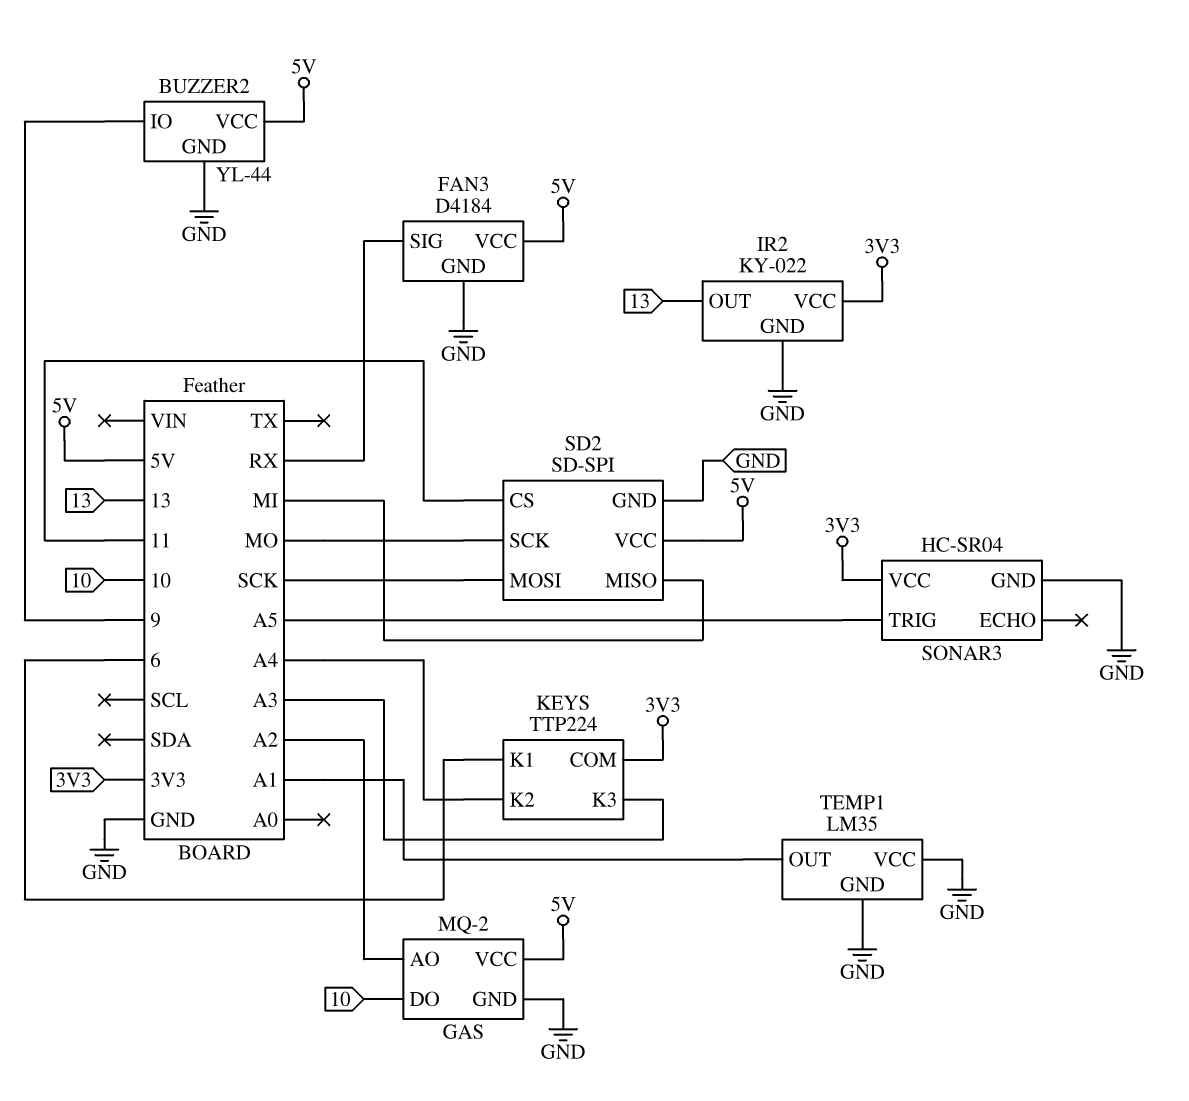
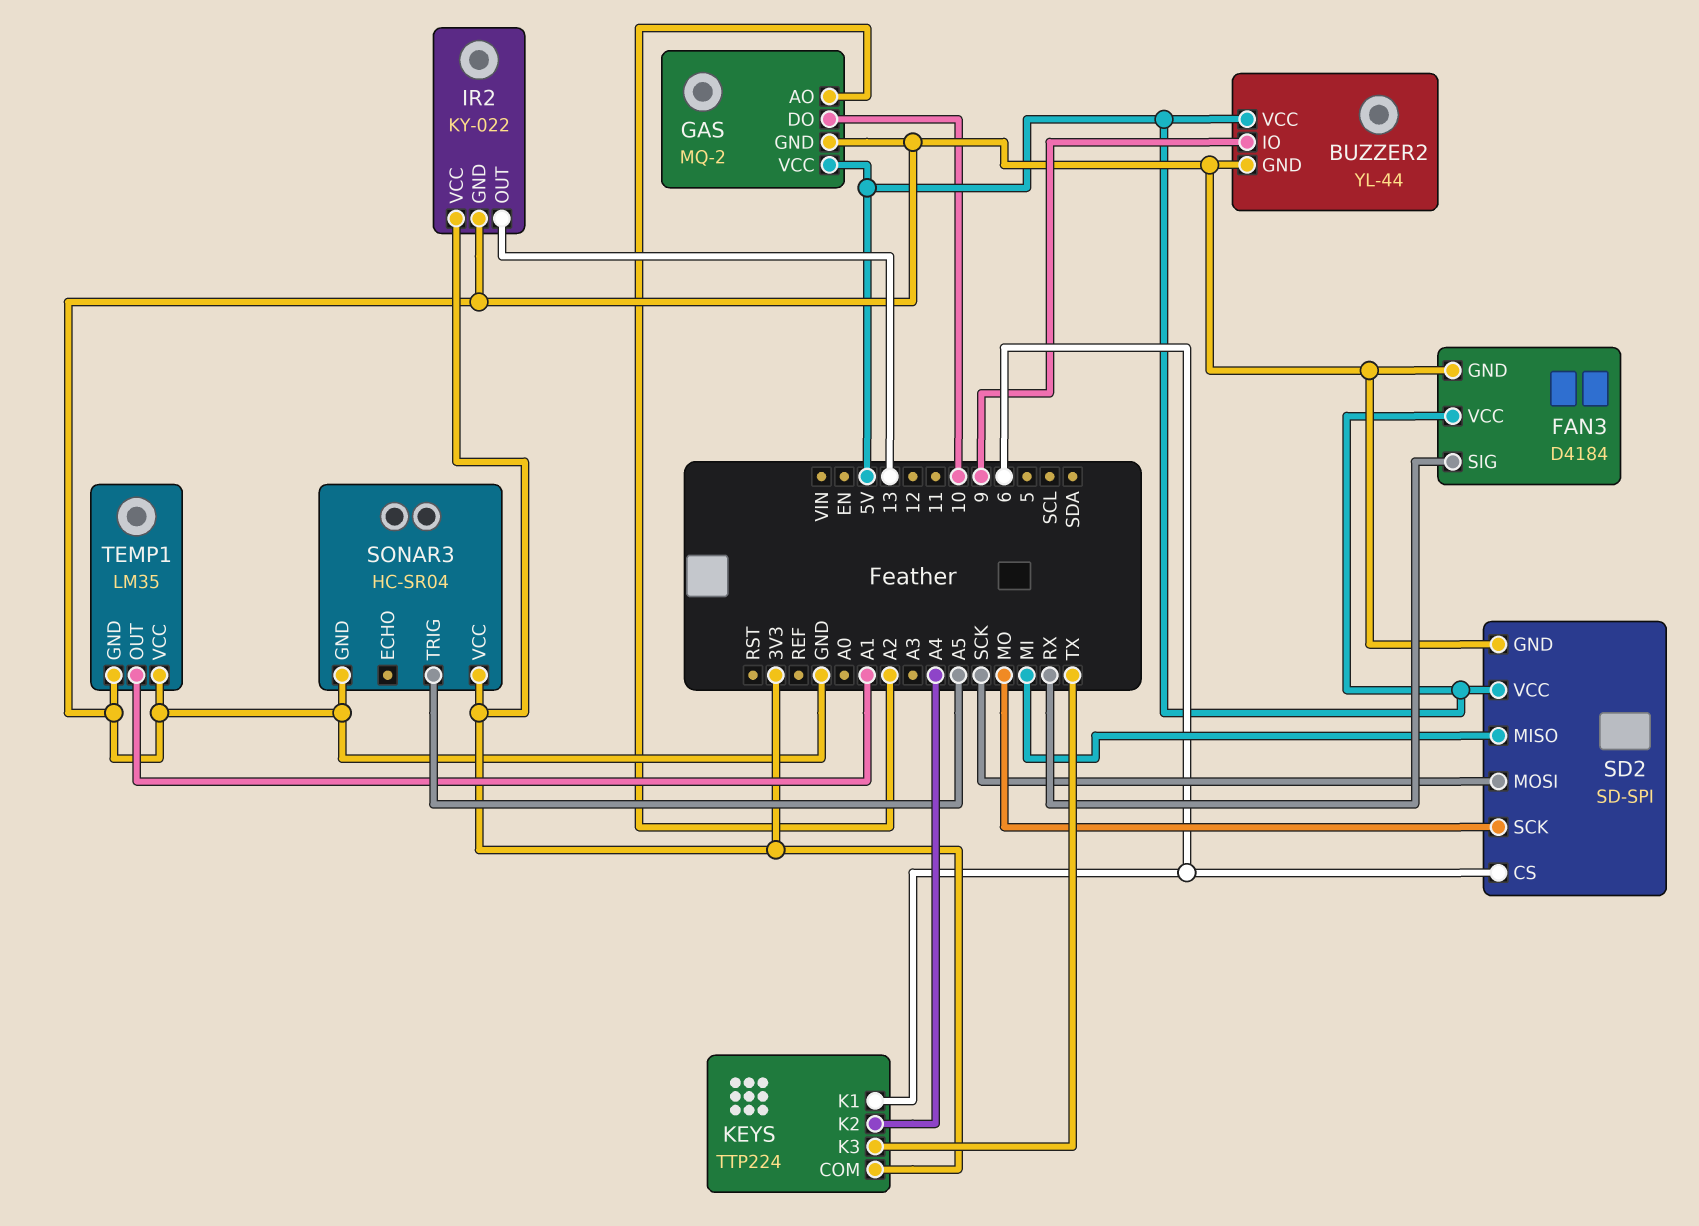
KEYS pin K3: A3 -> TX
SD2 pin CS: 11 -> 6

